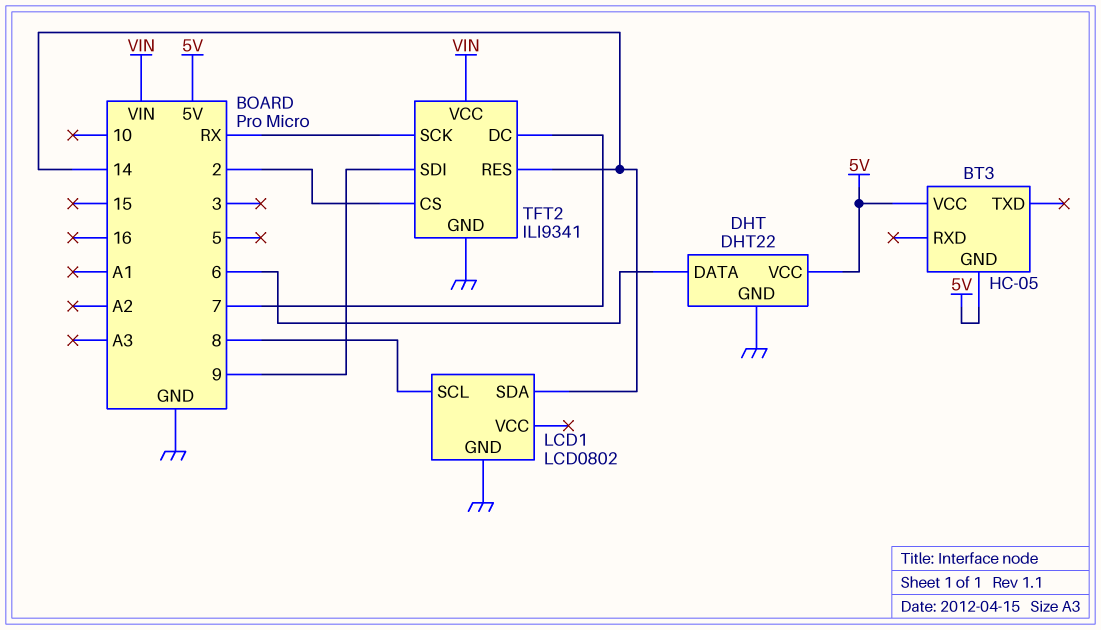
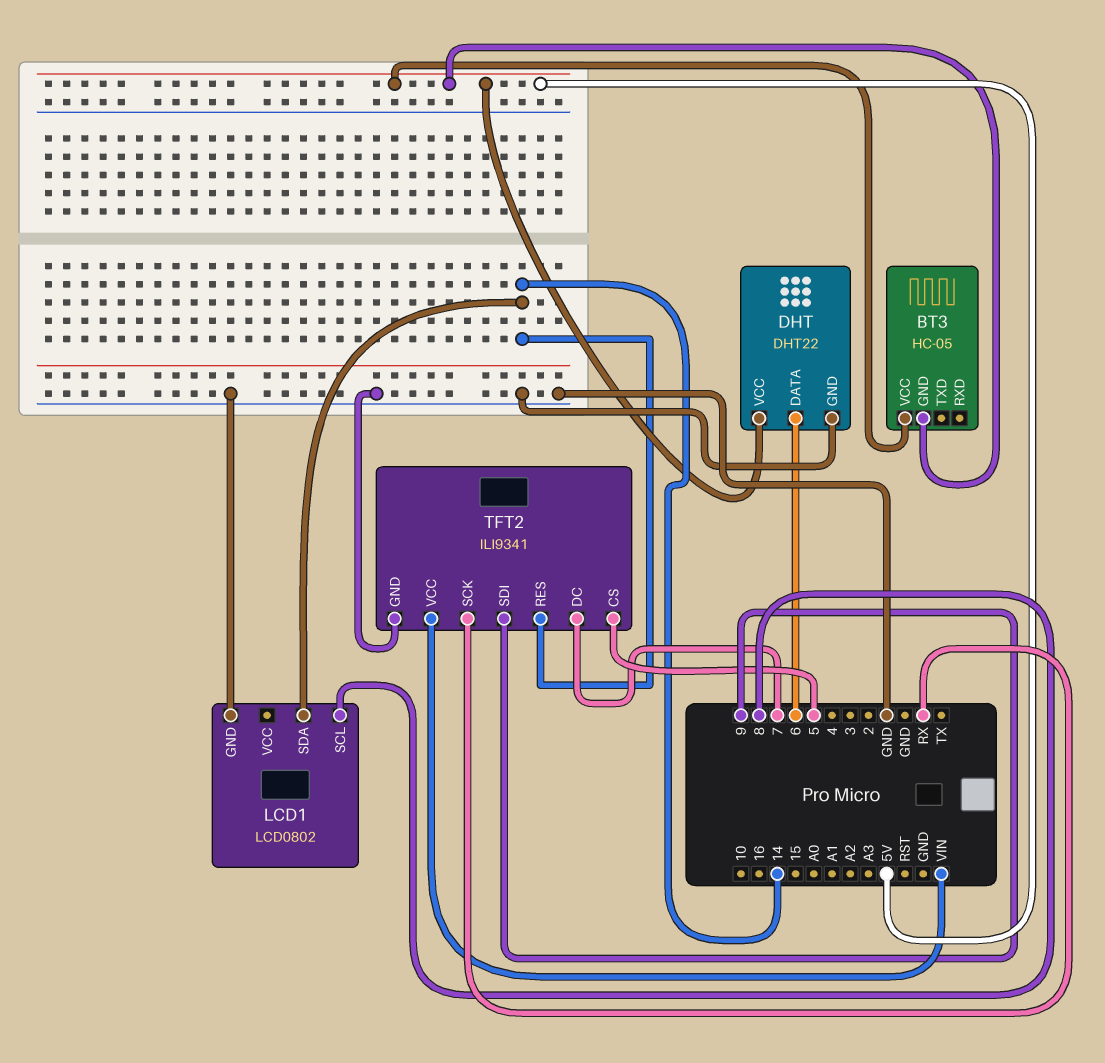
TFT2 pin CS: 2 -> 5

